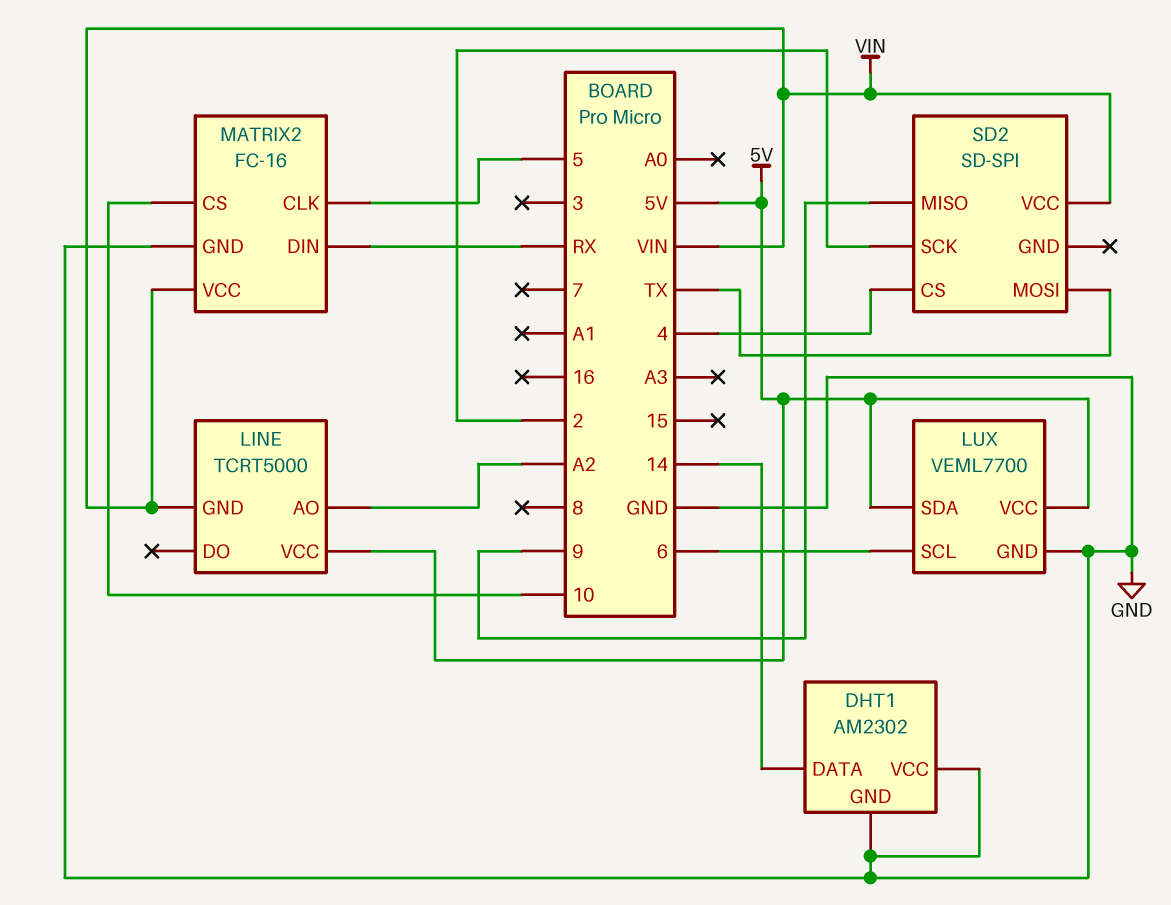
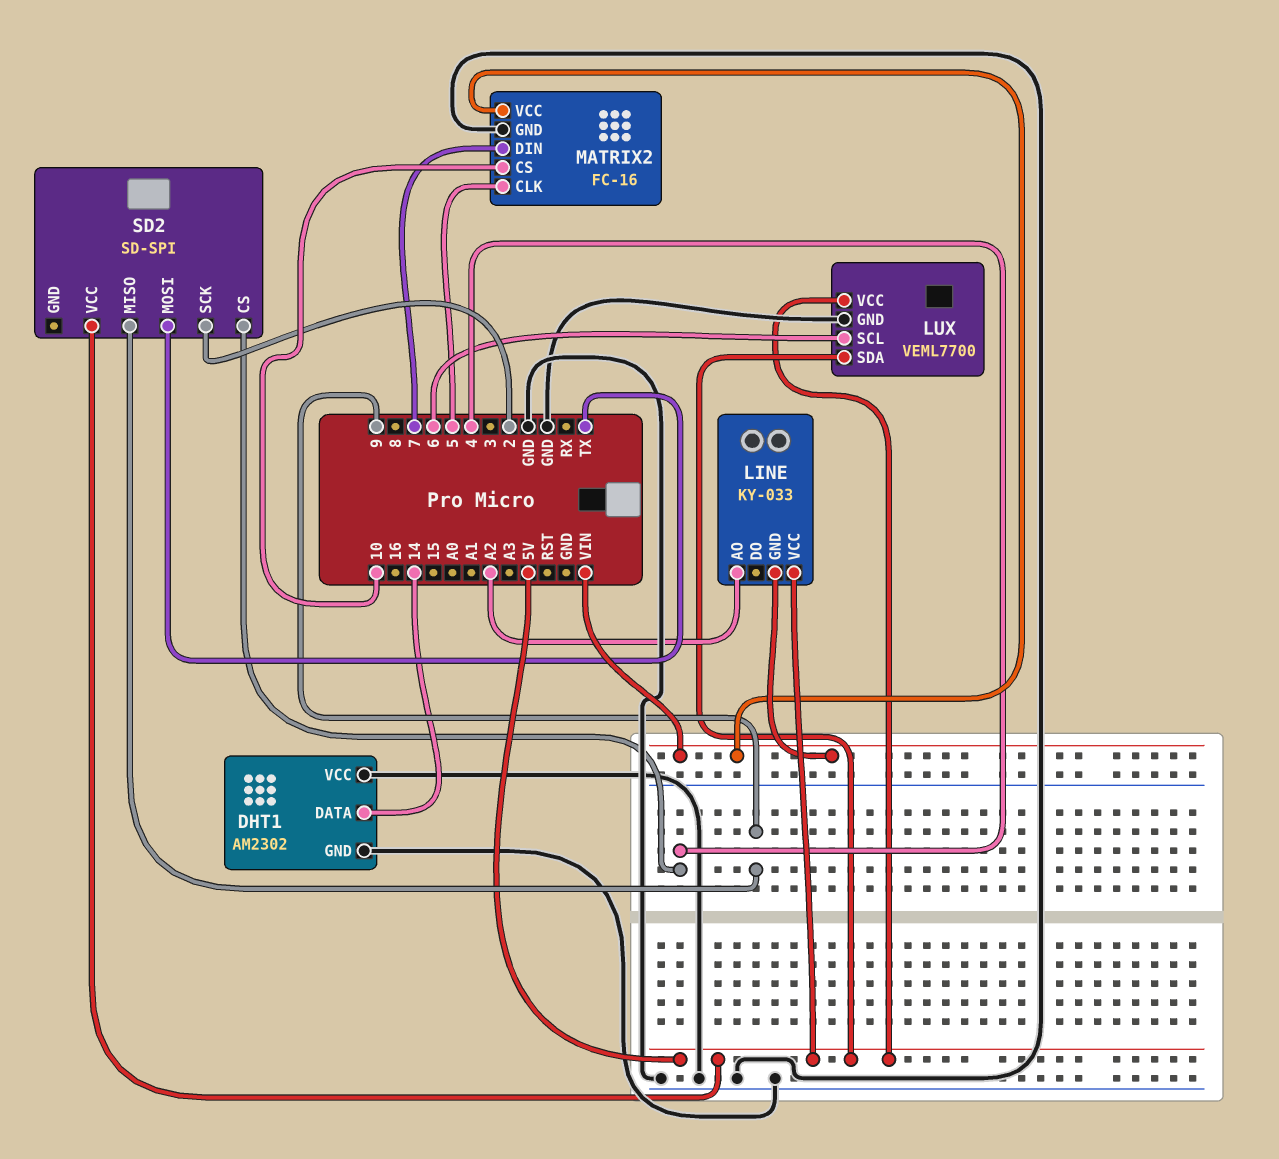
LINE: TCRT5000 -> KY-033
MATRIX2 pin DIN: RX -> 7
SD2 pin VCC: VIN -> 5V

